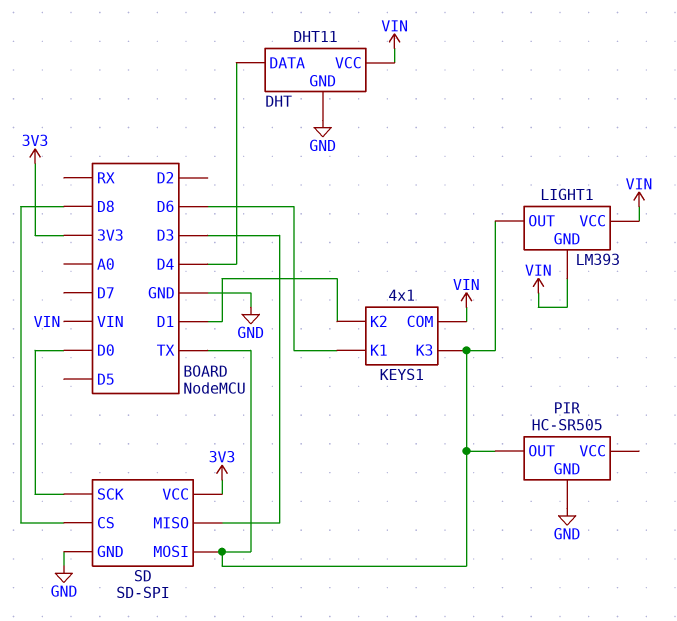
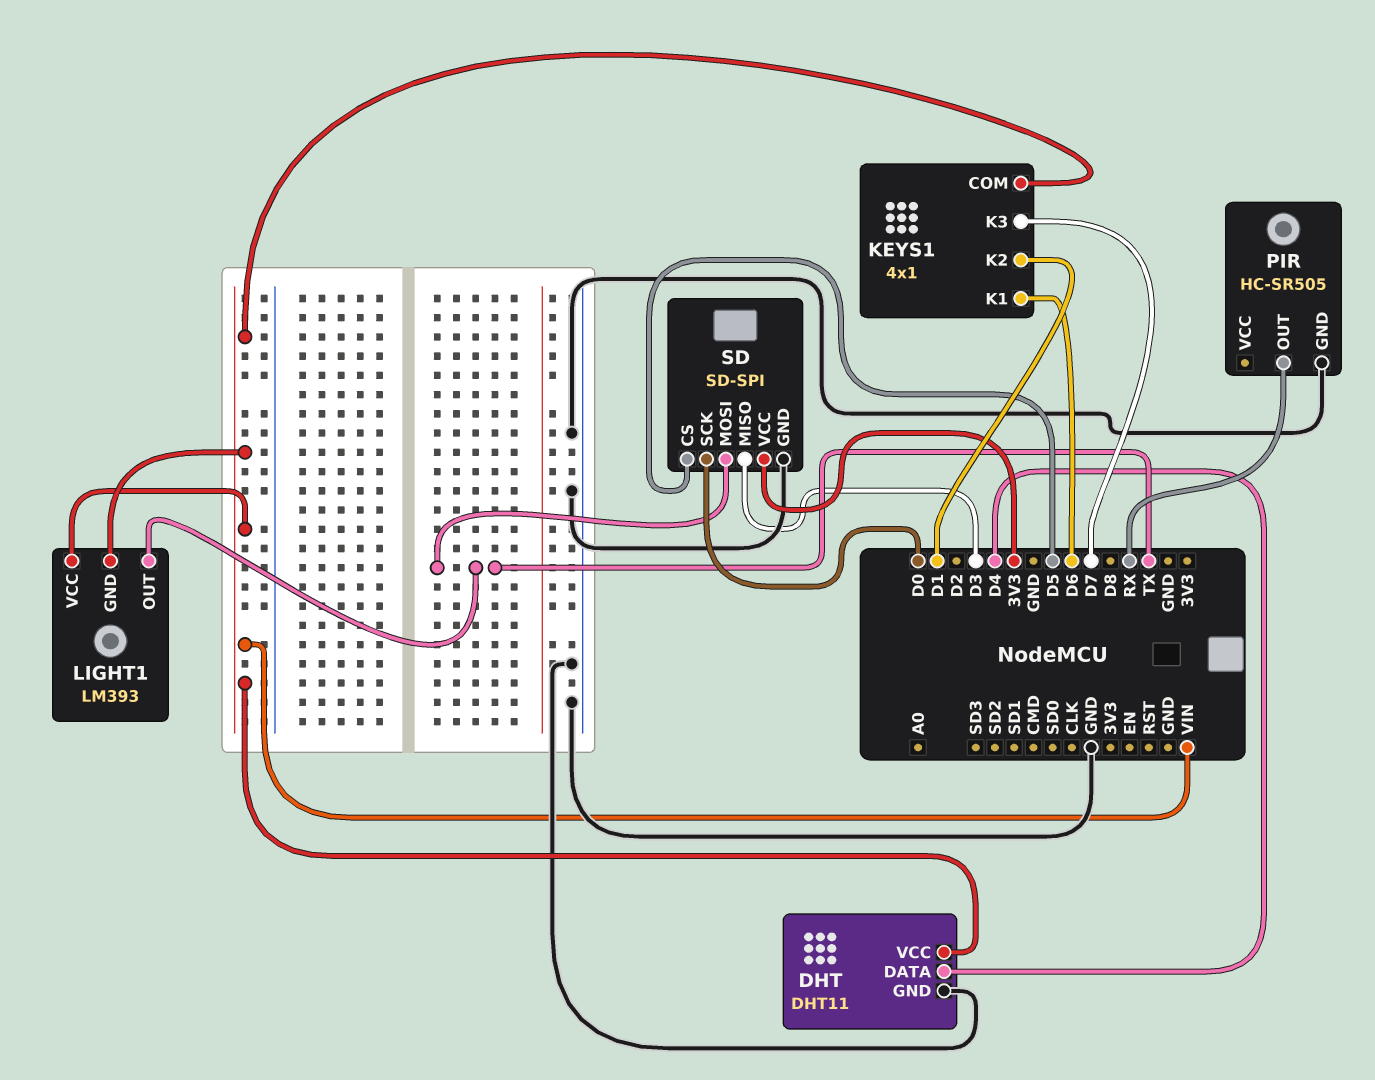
KEYS1 pin K3: TX -> D7
PIR pin OUT: TX -> RX
SD pin CS: D8 -> D5

